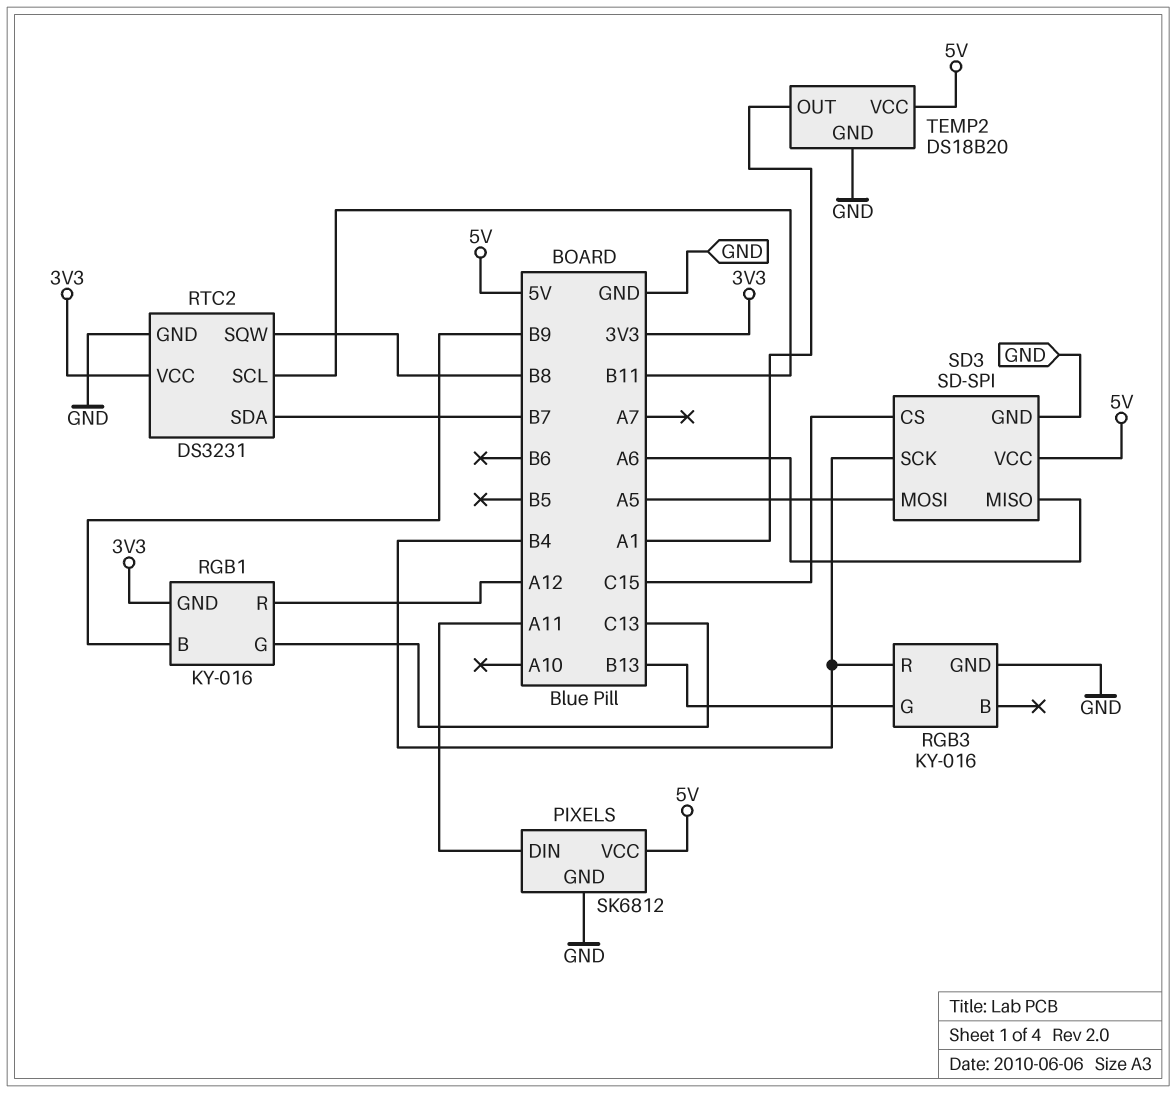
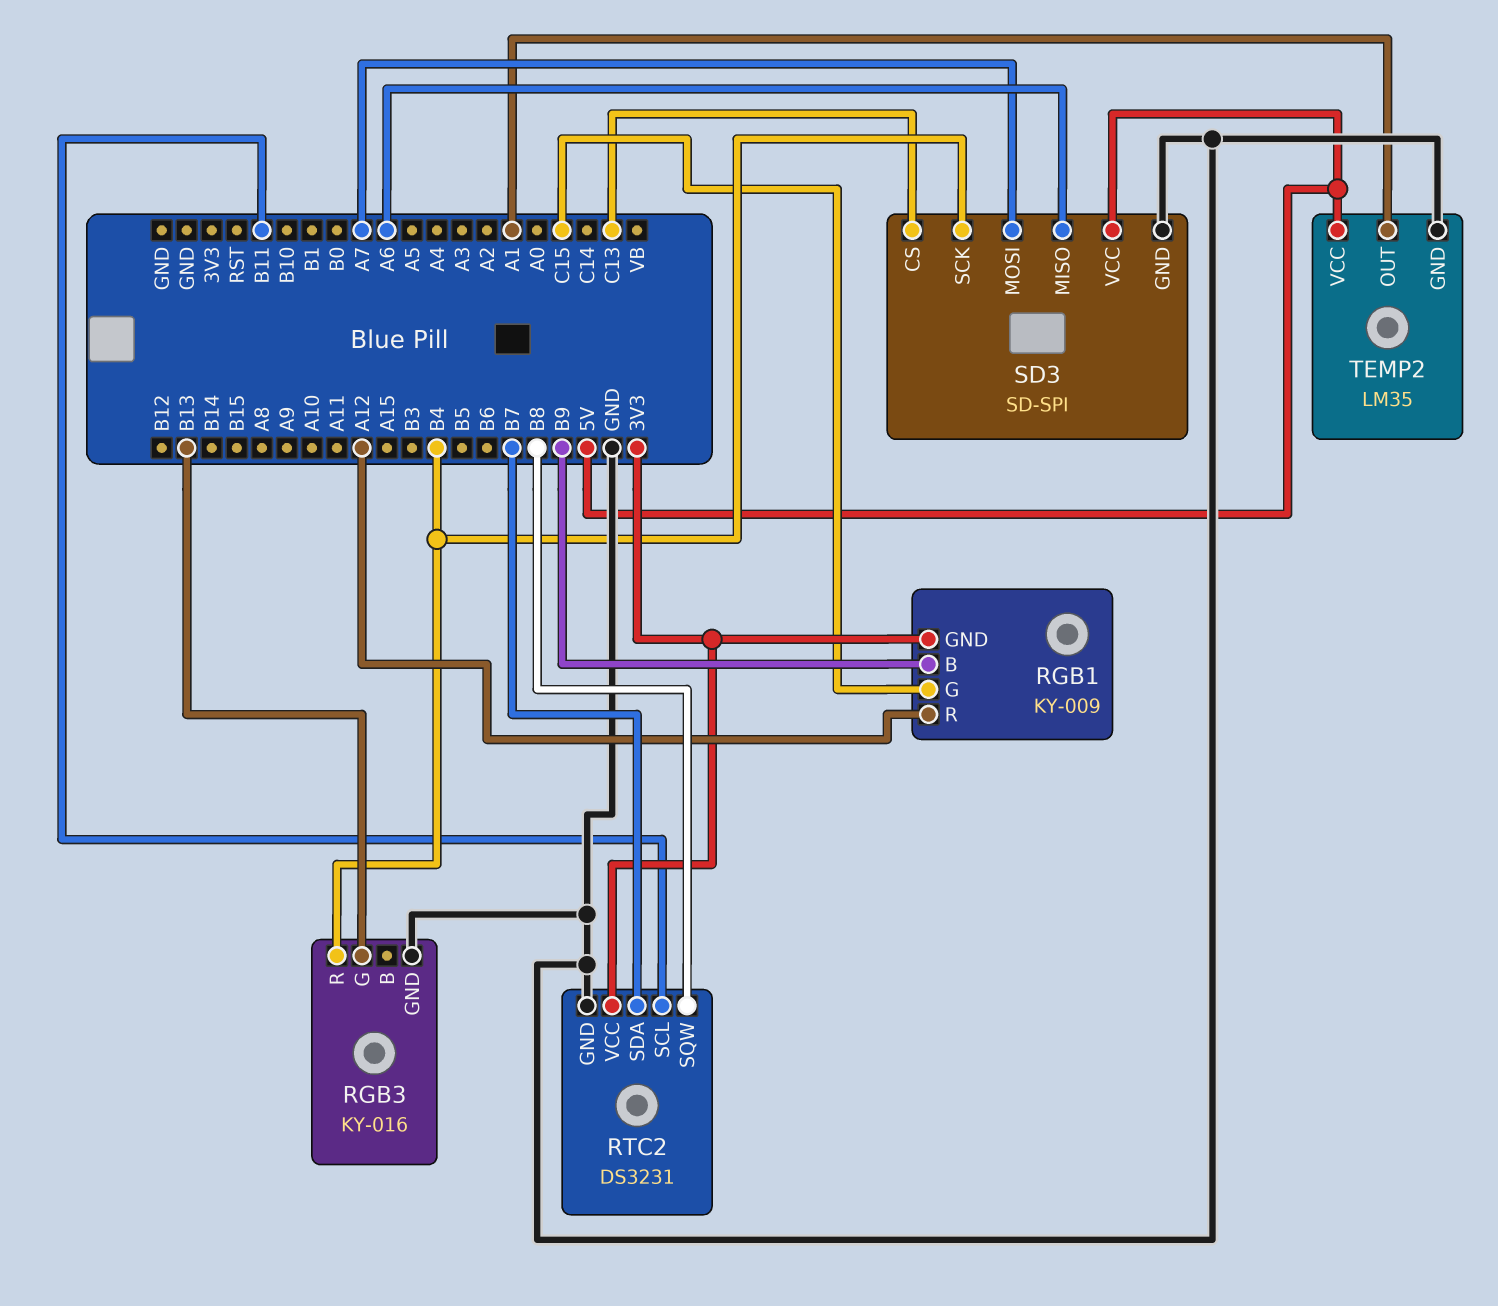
PIXELS: SK6812 -> none
PIXELS pin DIN: A11 -> none
PIXELS pin GND: GND -> none
PIXELS pin VCC: 5V -> none
RGB1: KY-016 -> KY-009
RGB1 pin G: C13 -> C15
SD3 pin CS: C15 -> C13
SD3 pin MOSI: A5 -> A7
TEMP2: DS18B20 -> LM35

